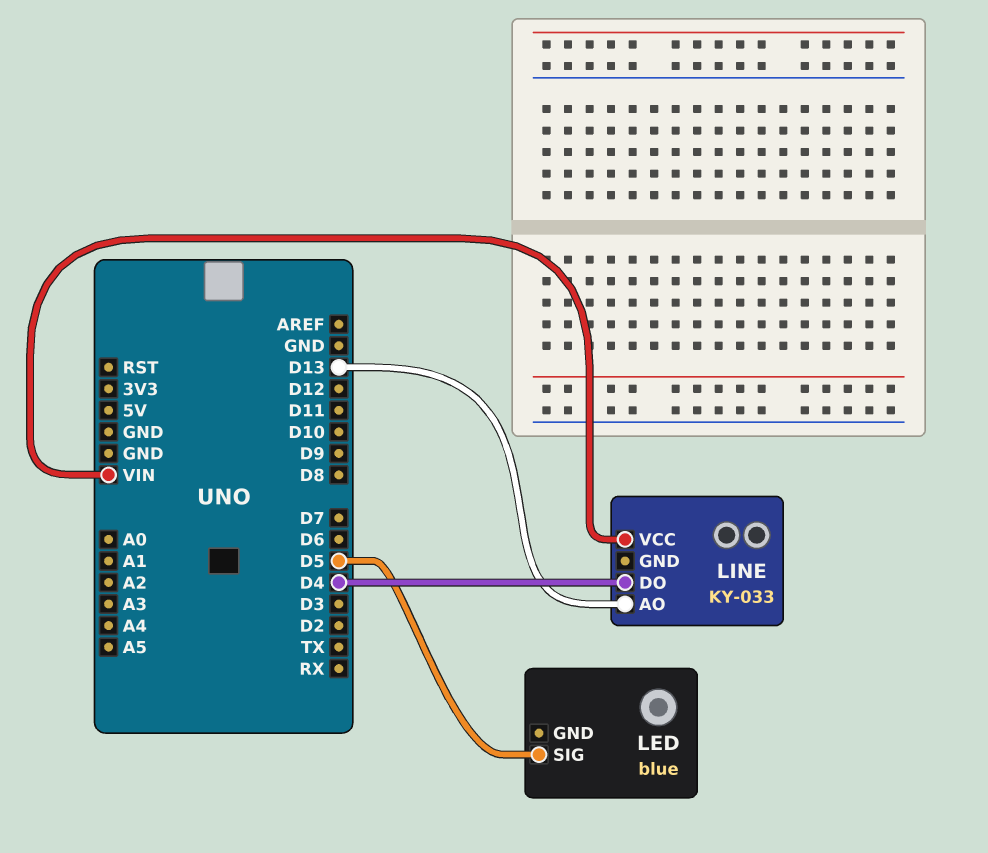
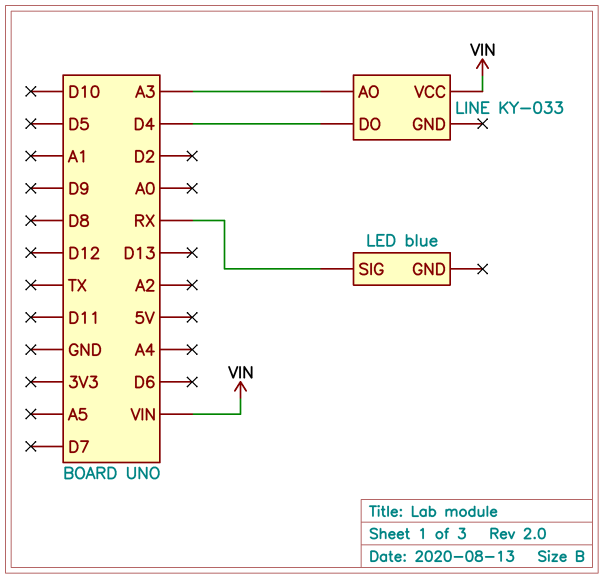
LED pin SIG: D5 -> RX
LINE pin AO: D13 -> A3

